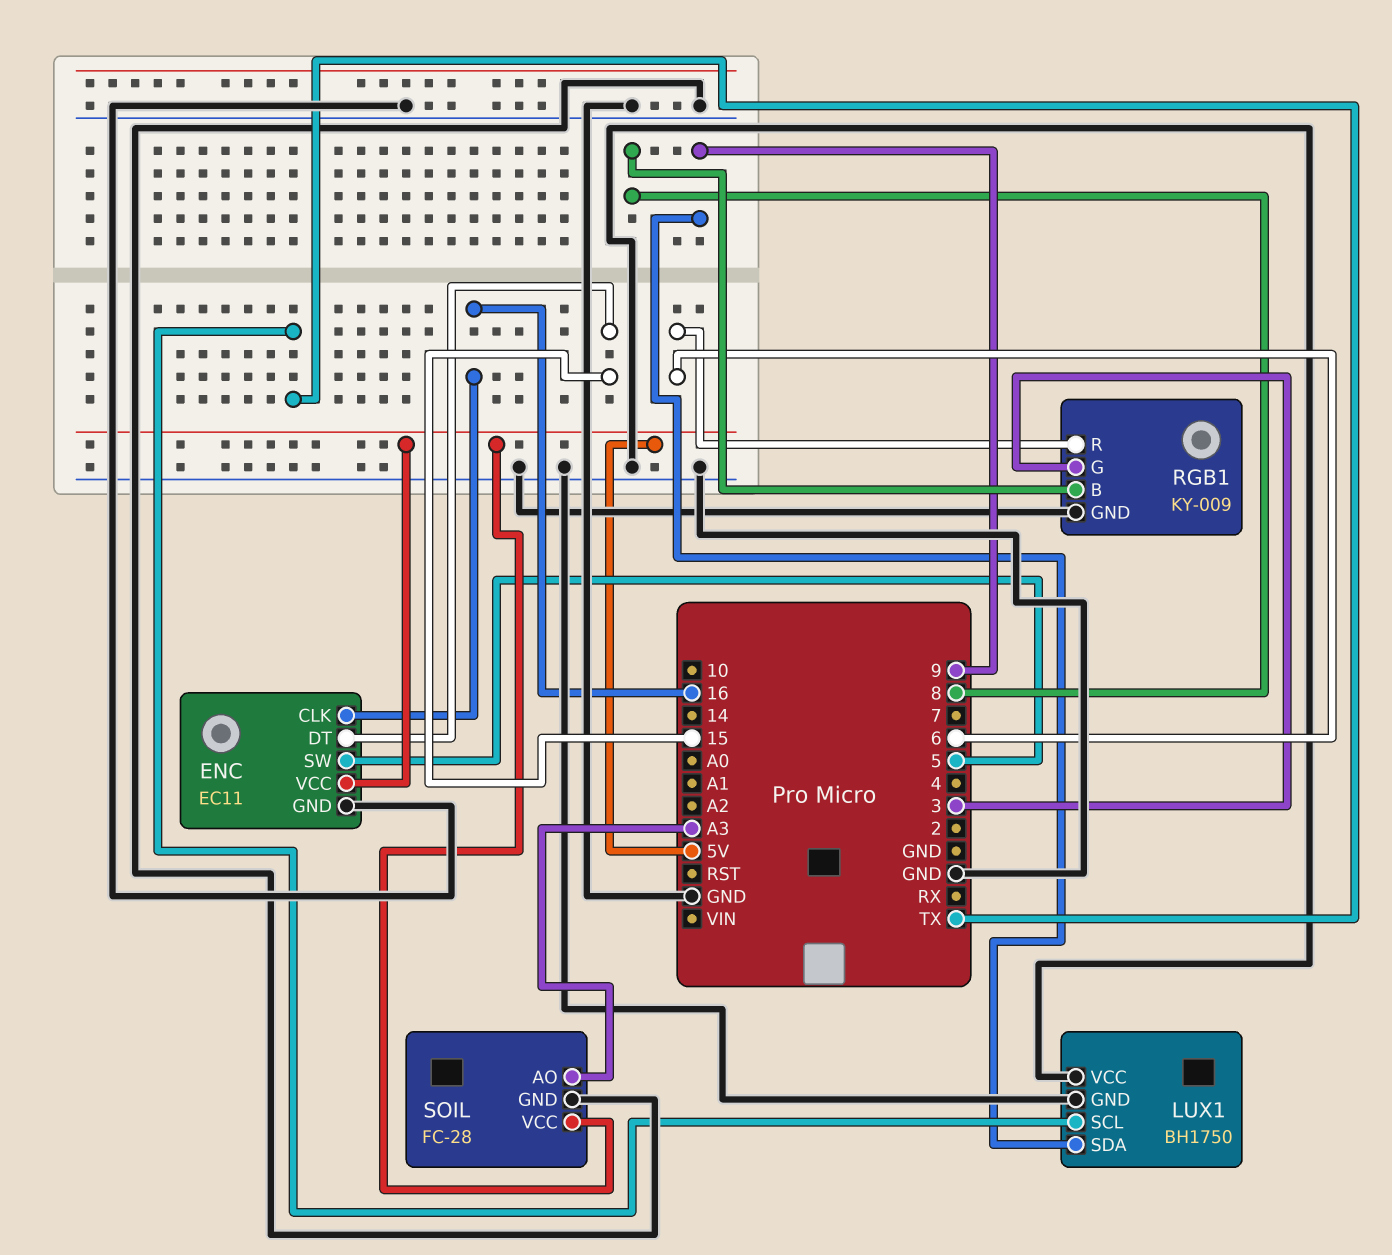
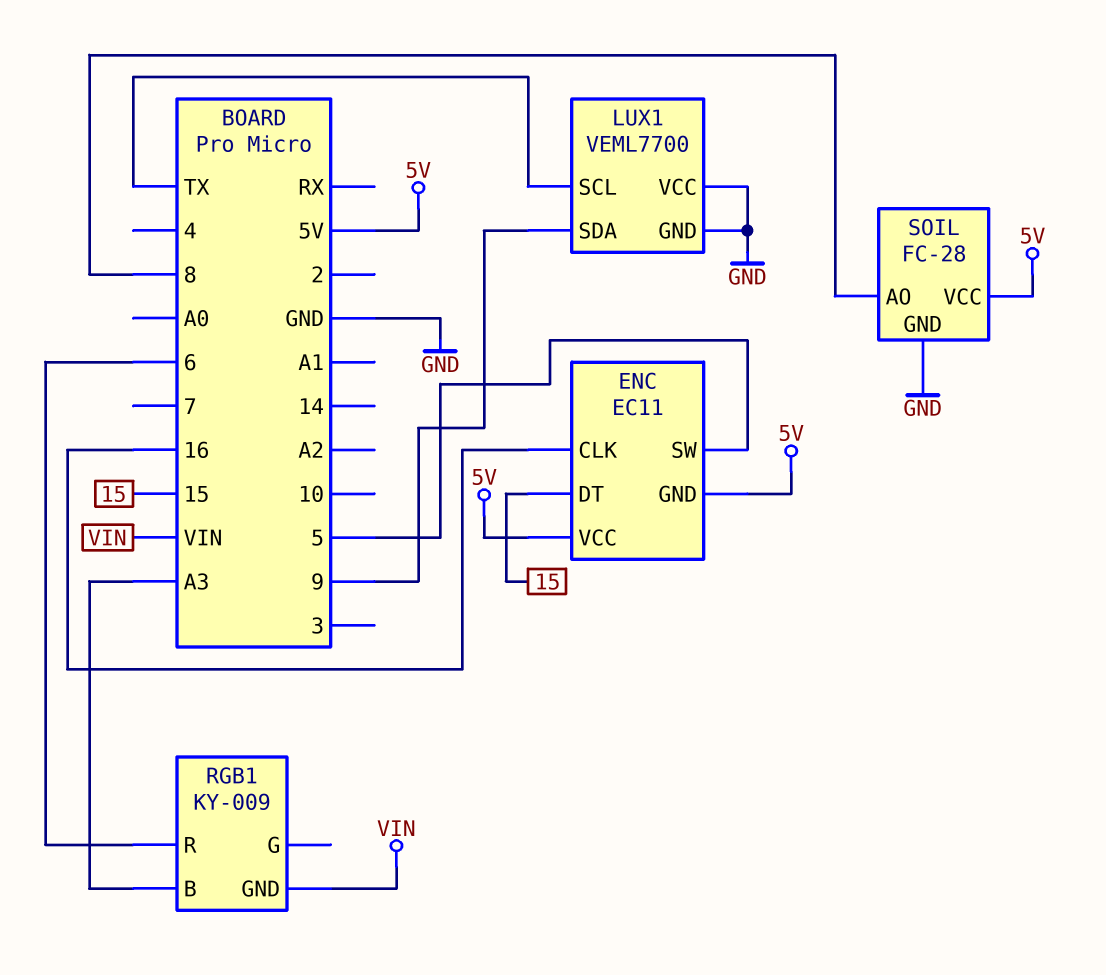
ENC pin GND: GND -> 5V
LUX1: BH1750 -> VEML7700
RGB1 pin B: 8 -> A3
RGB1 pin G: 3 -> none
RGB1 pin GND: GND -> VIN
SOIL pin AO: A3 -> 8

